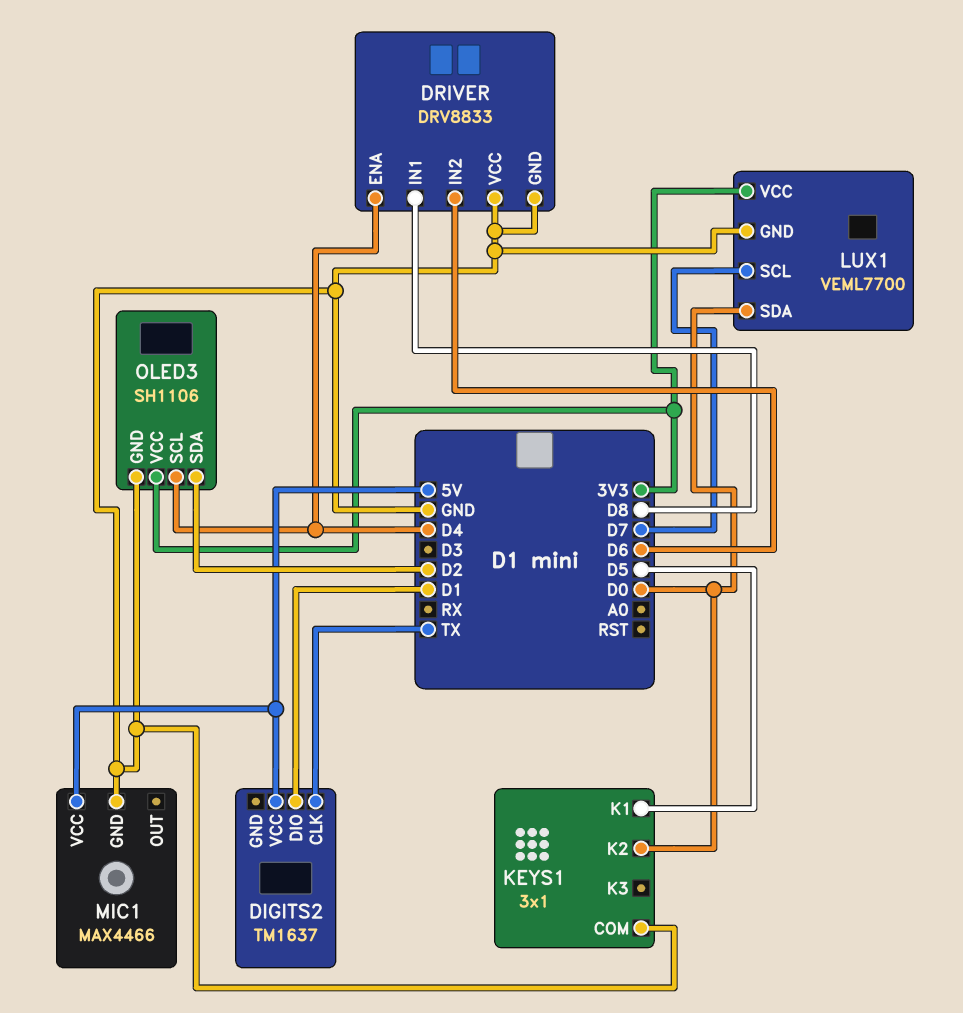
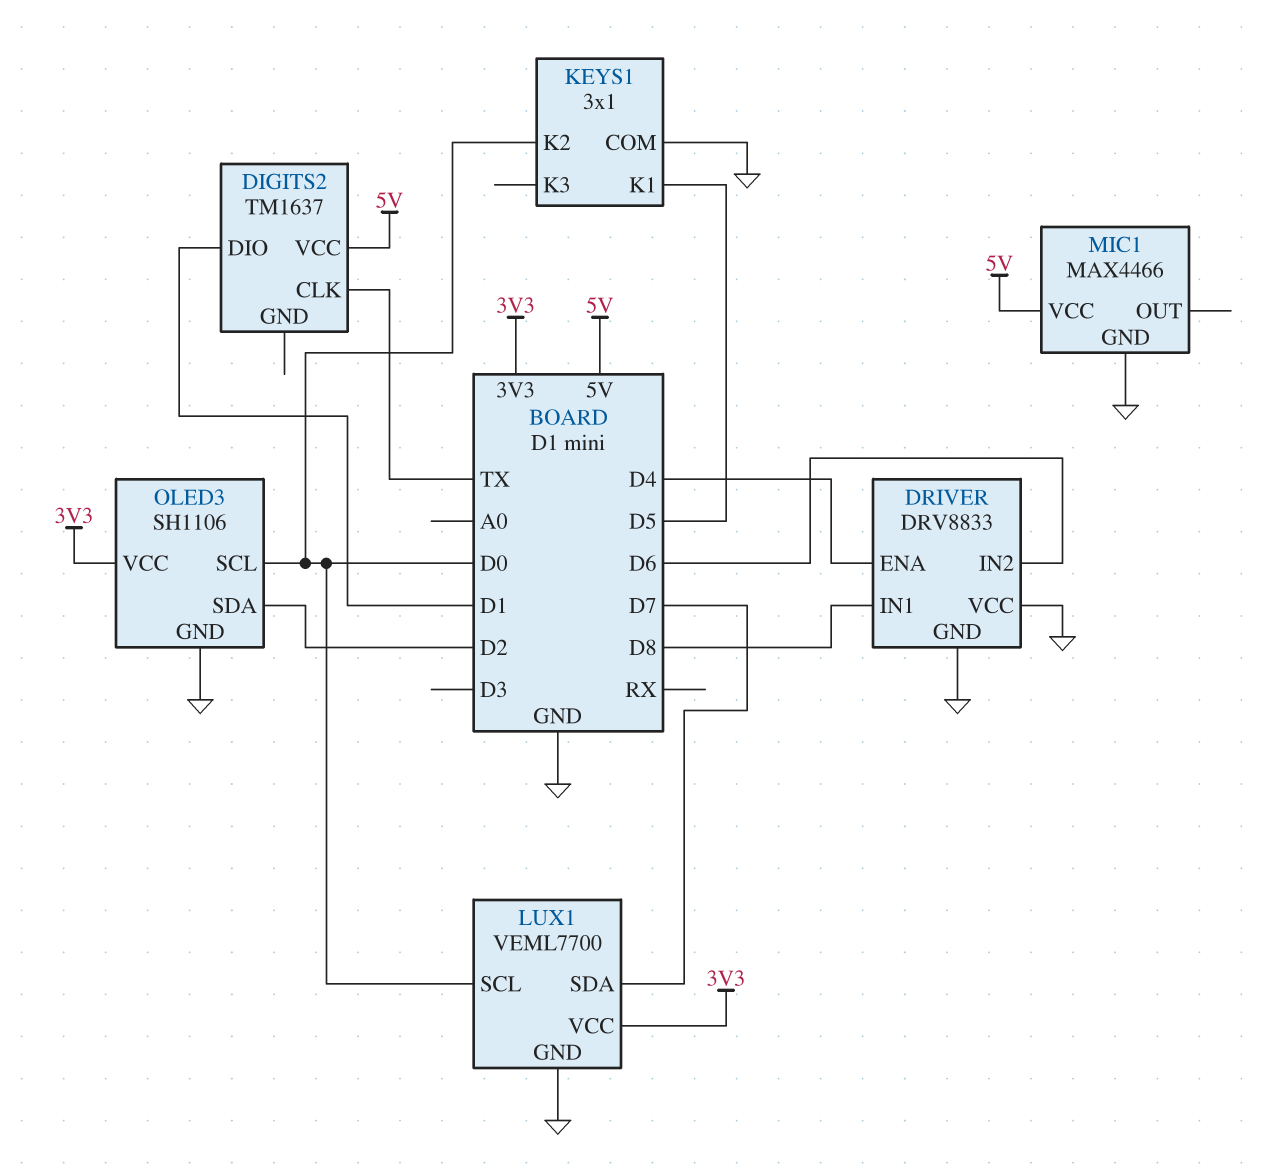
LUX1 pin SCL: D7 -> D0
LUX1 pin SDA: D0 -> D7
OLED3 pin SCL: D4 -> D0

